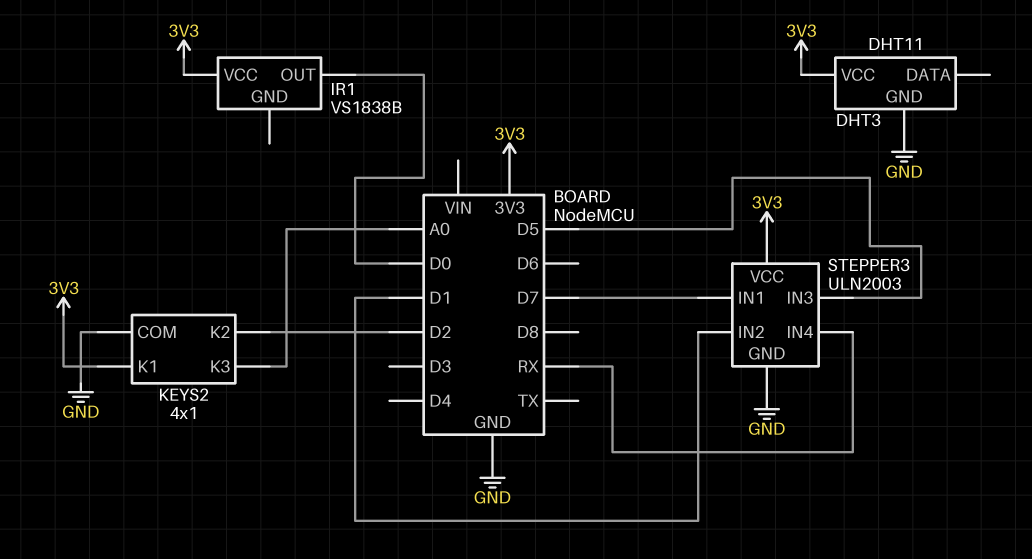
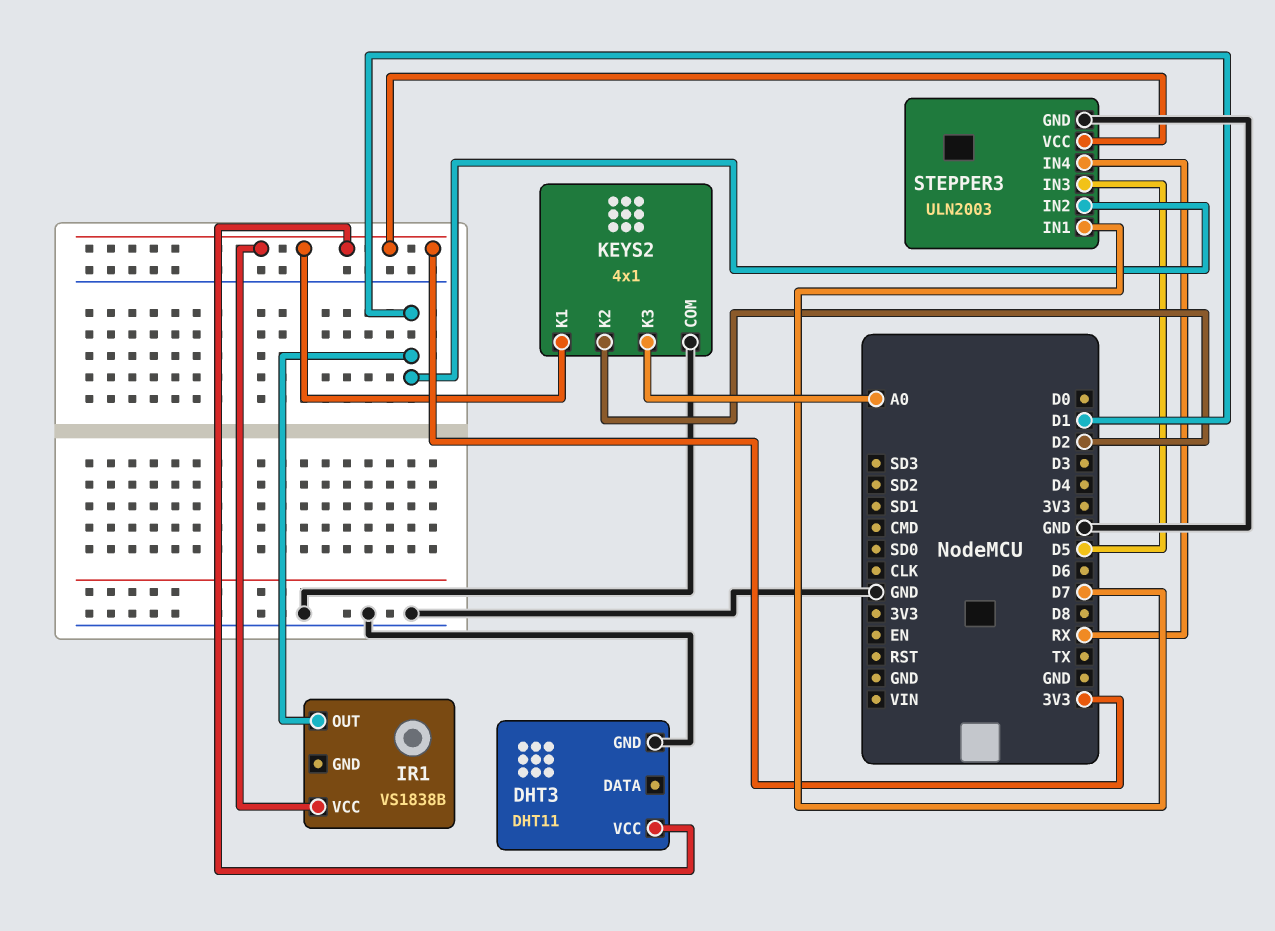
IR1 pin OUT: D0 -> D1

